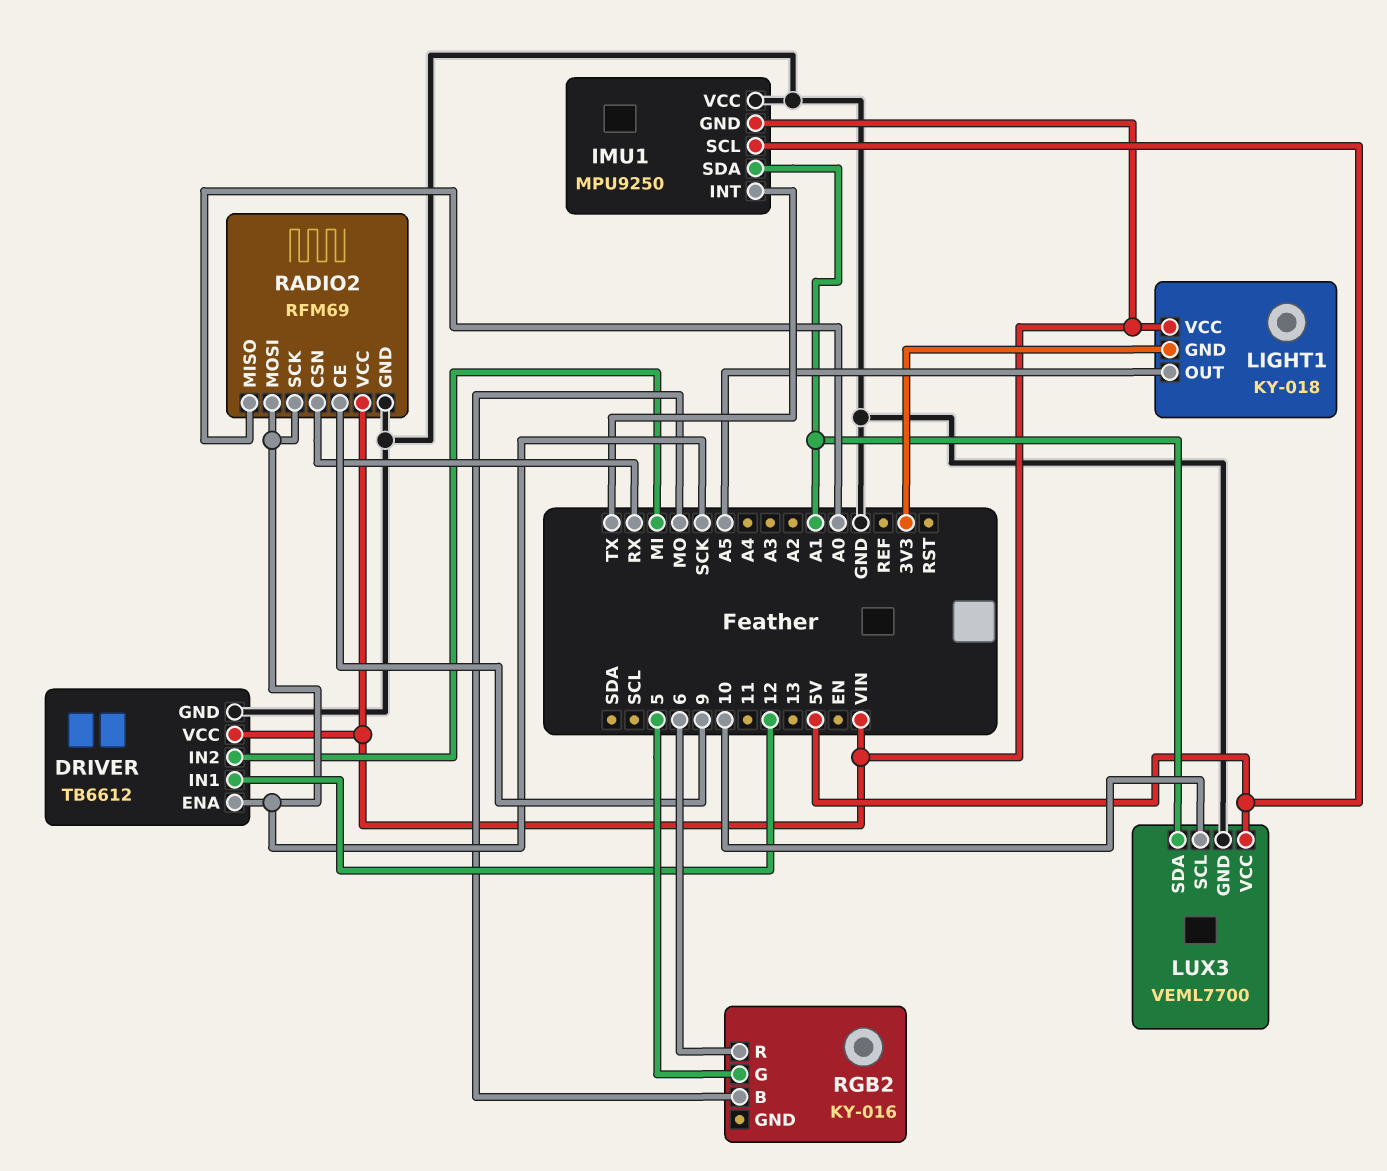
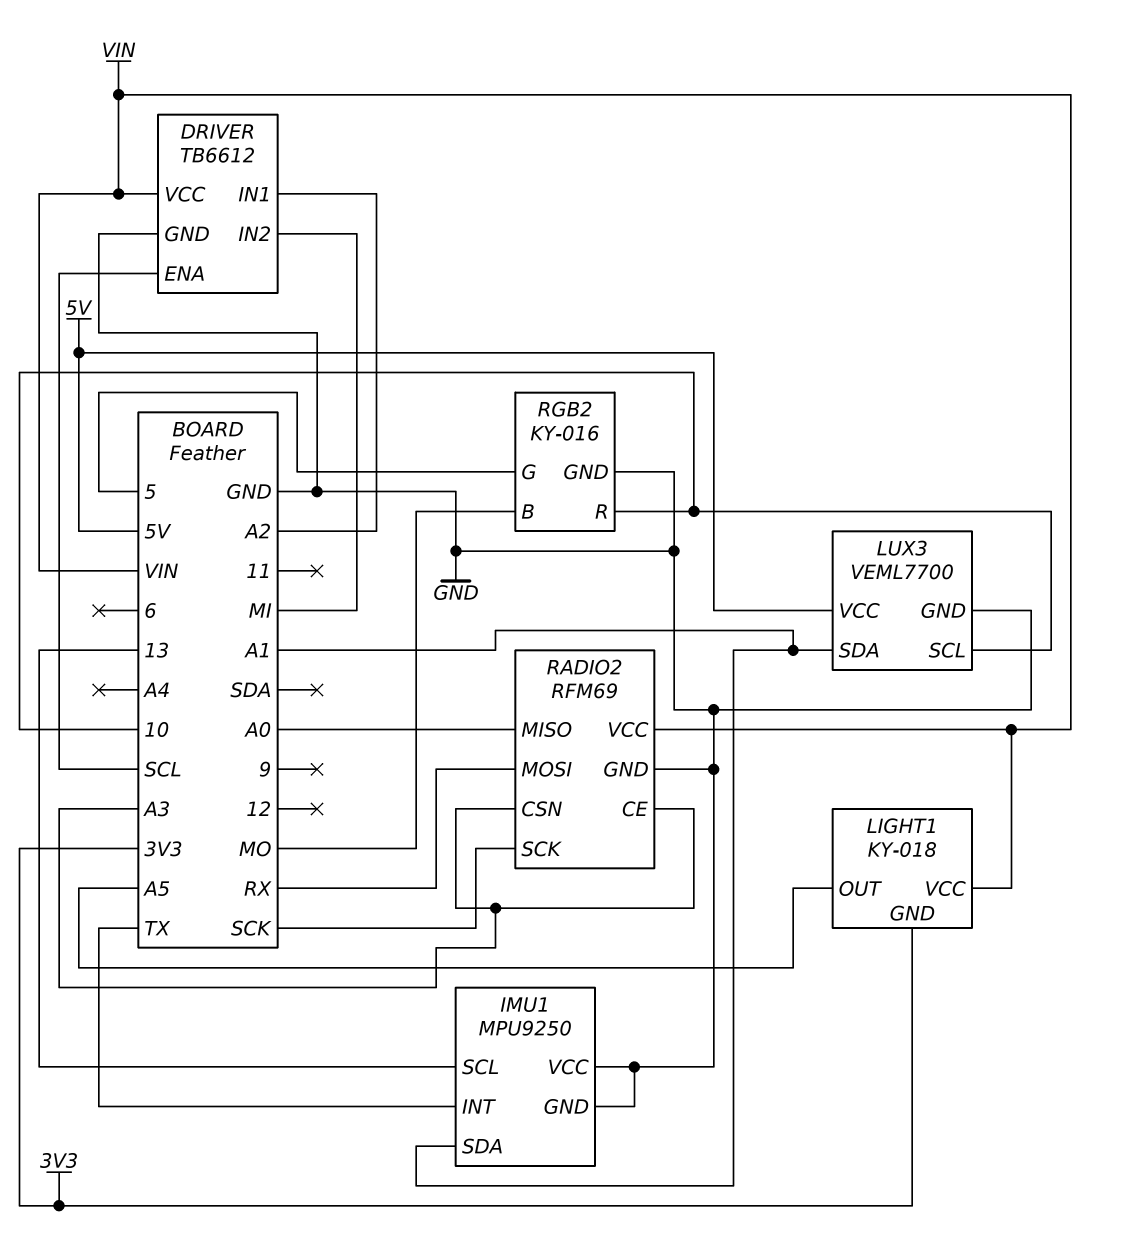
DRIVER pin ENA: SCK -> SCL
DRIVER pin IN1: 12 -> A2
IMU1 pin GND: VIN -> GND
IMU1 pin SCL: 5V -> 13
RADIO2 pin CE: 9 -> A3
RADIO2 pin CSN: RX -> A3
RADIO2 pin MOSI: SCK -> RX
RGB2 pin GND: none -> GND
RGB2 pin R: 6 -> 10

